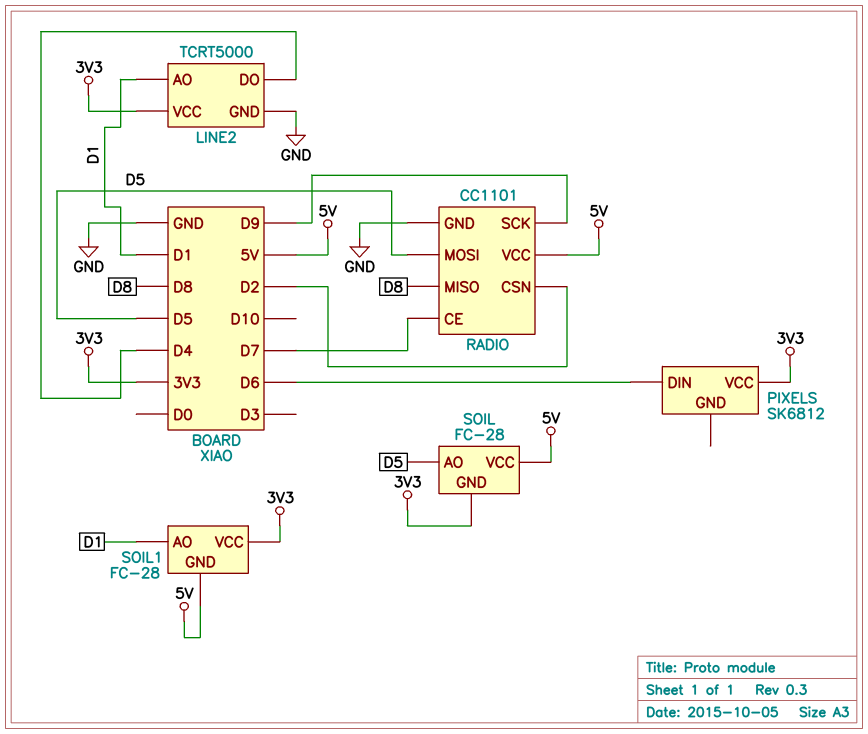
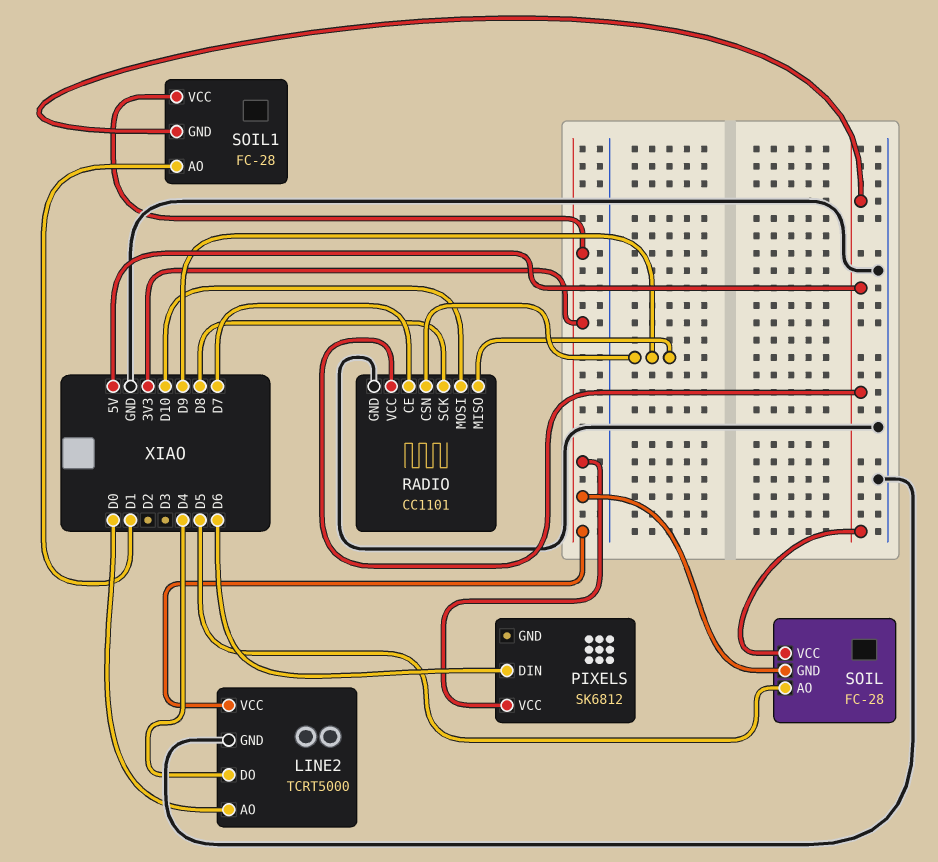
LINE2 pin AO: D1 -> D0
RADIO pin CSN: D2 -> D9
RADIO pin MISO: D8 -> D9
RADIO pin MOSI: D5 -> D10
RADIO pin SCK: D9 -> D8

